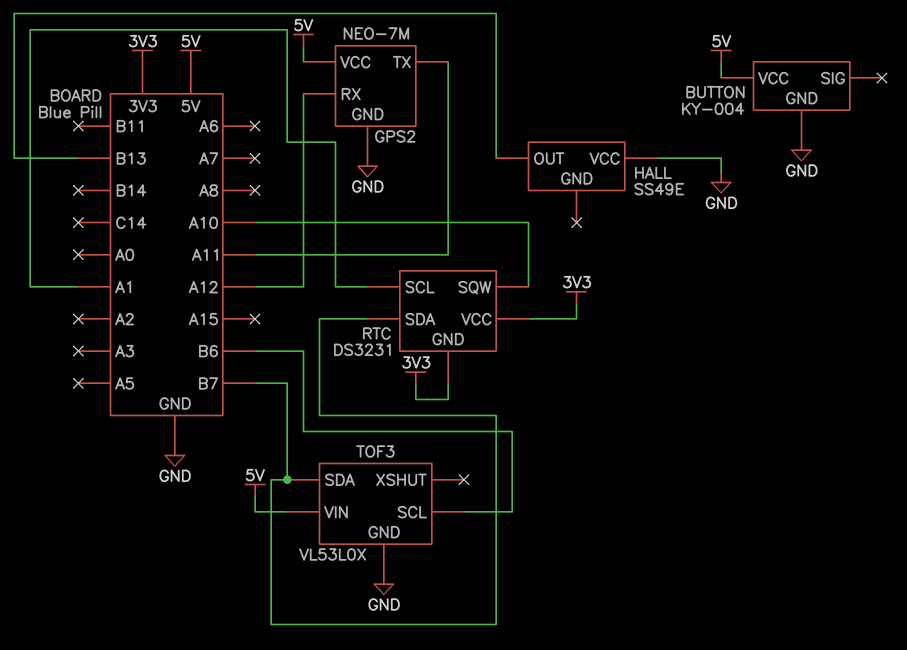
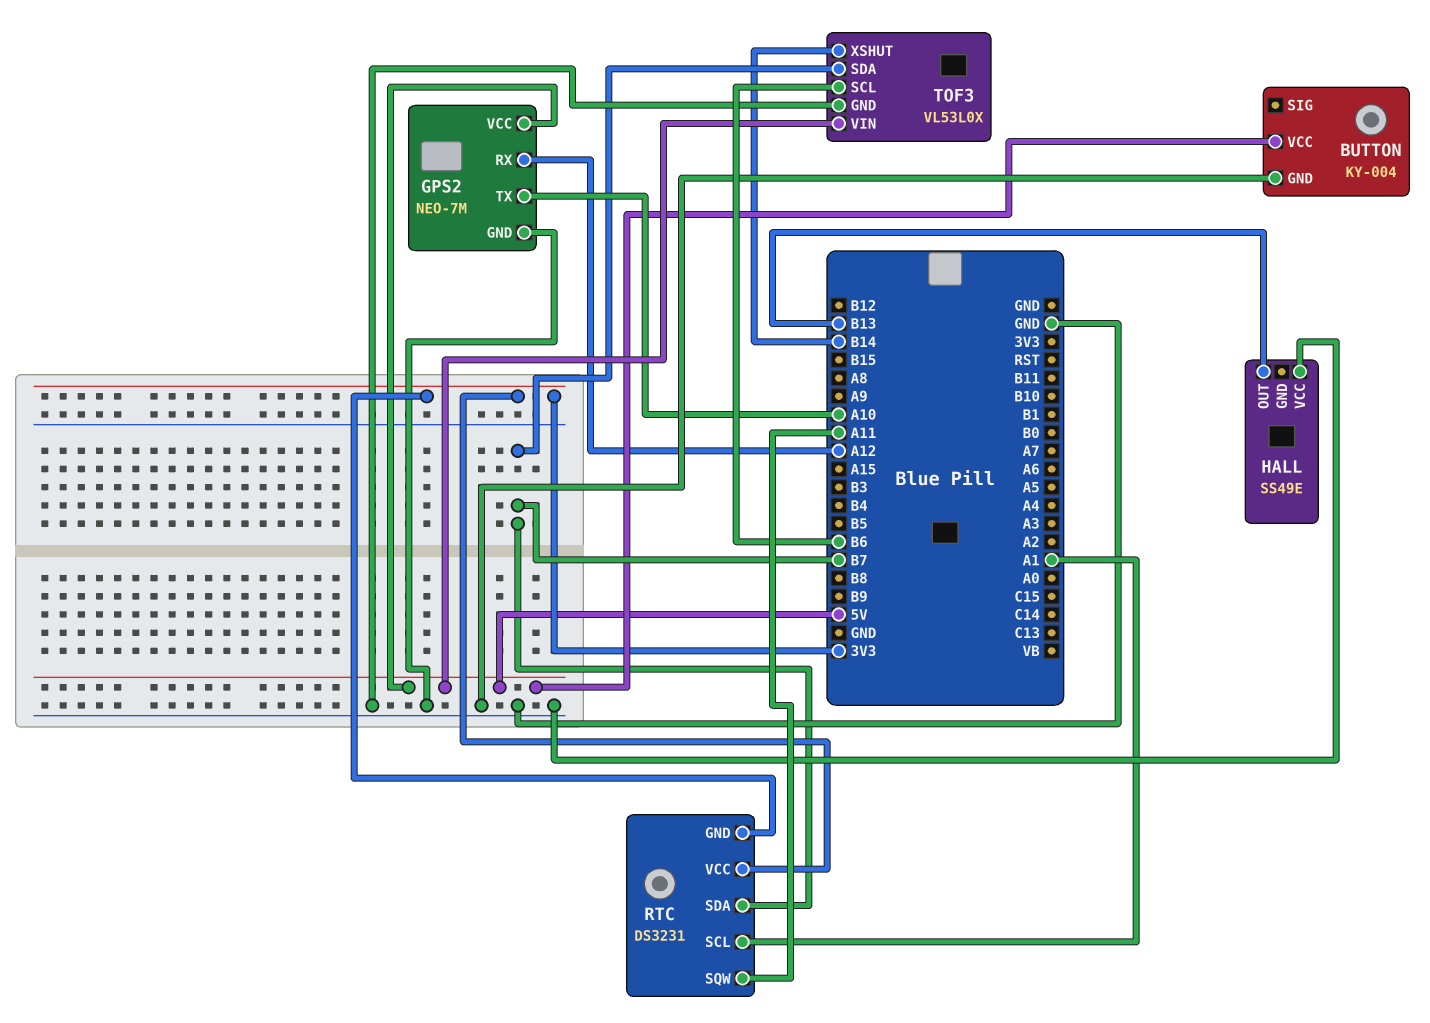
GPS2 pin TX: A11 -> A10
RTC pin SQW: A10 -> A11
TOF3 pin XSHUT: none -> B14

